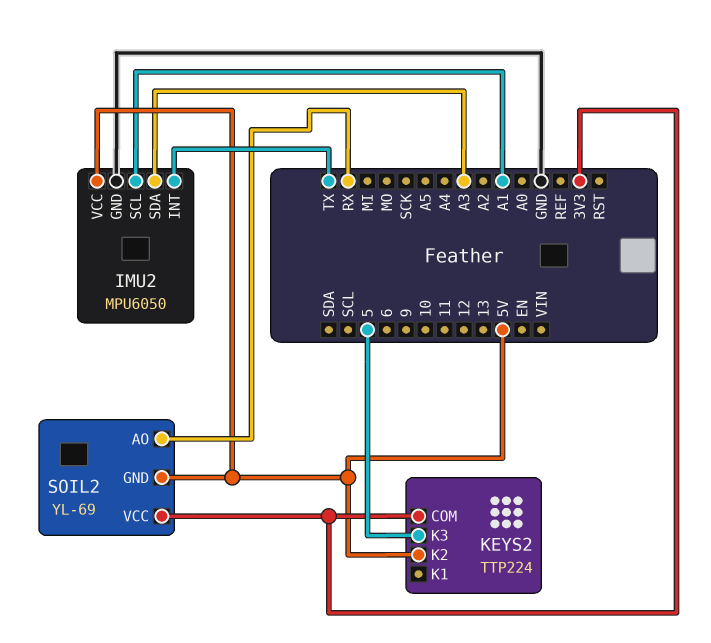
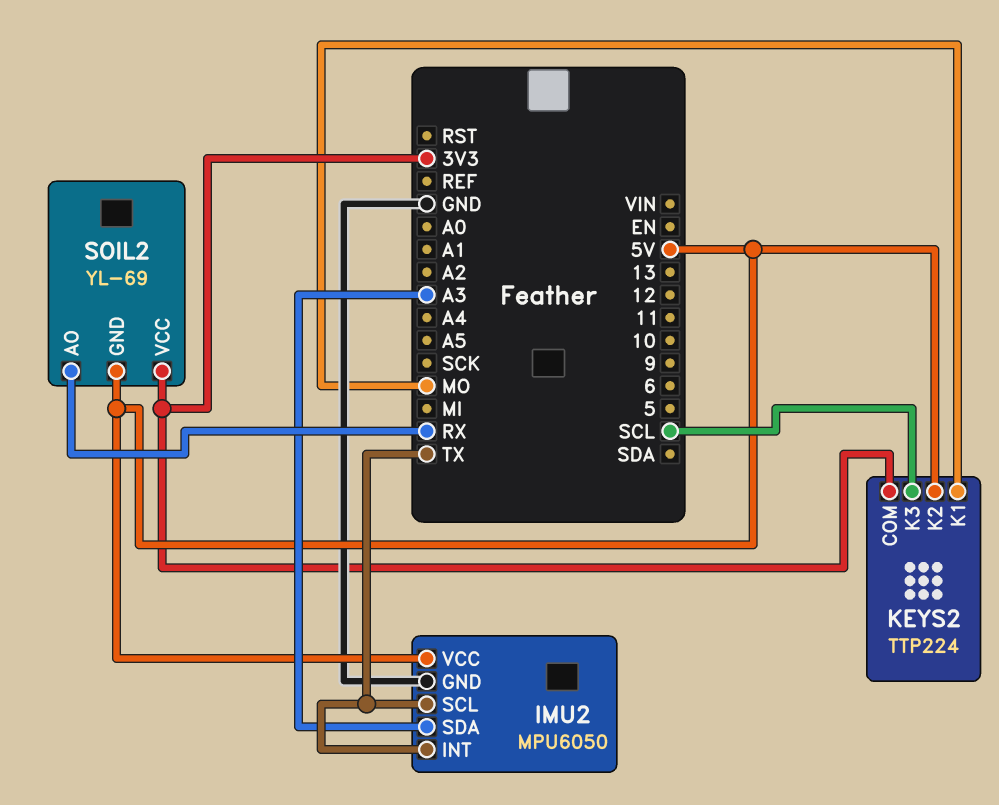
IMU2 pin SCL: A1 -> TX
KEYS2 pin K1: none -> MO
KEYS2 pin K3: 5 -> SCL

